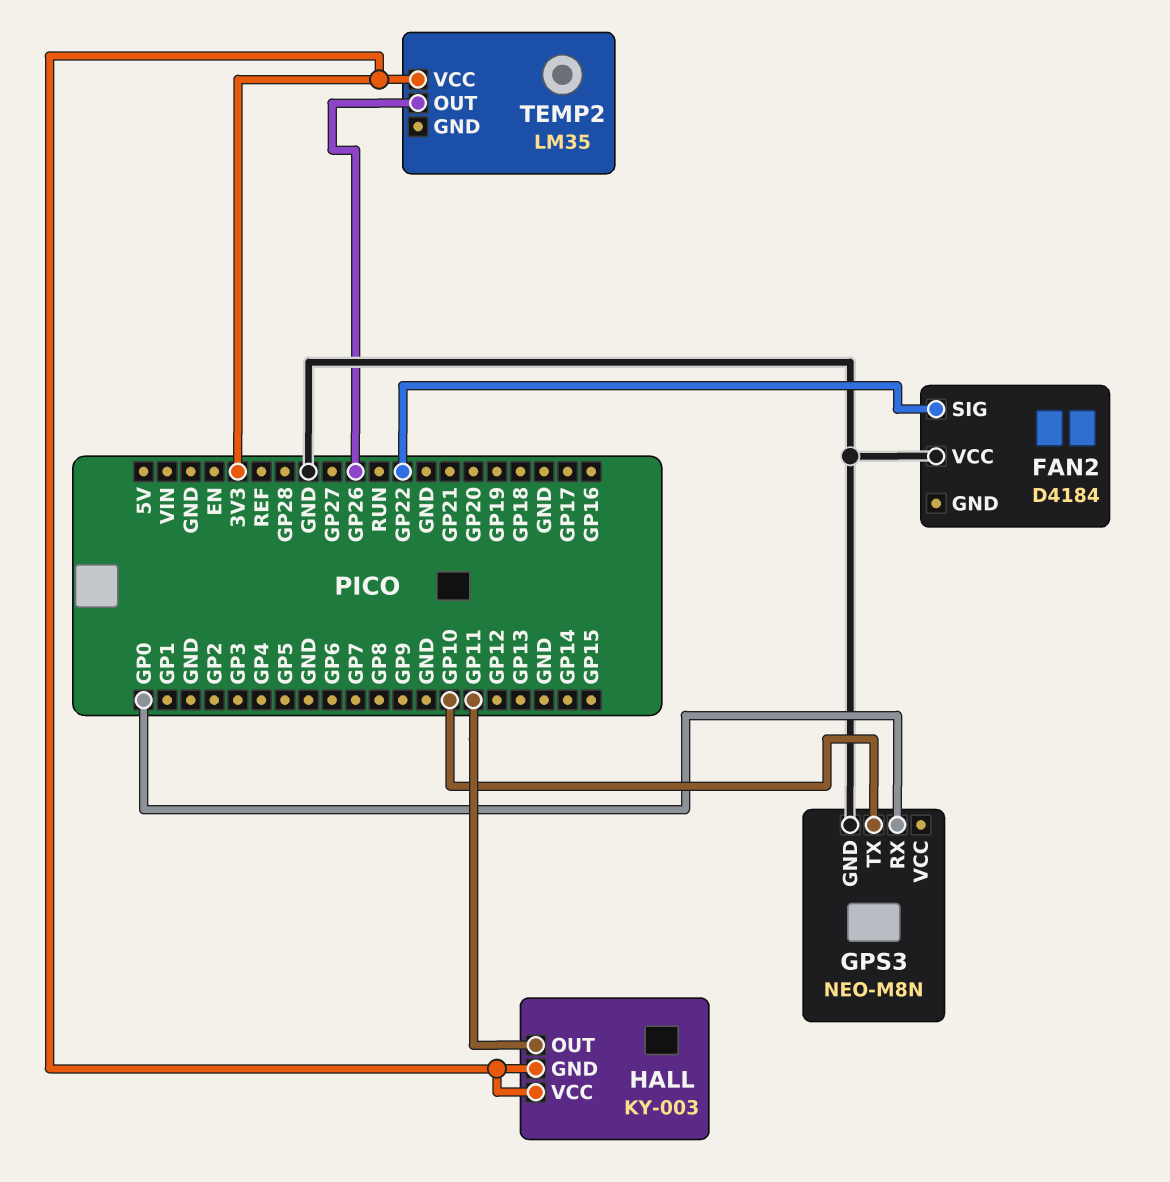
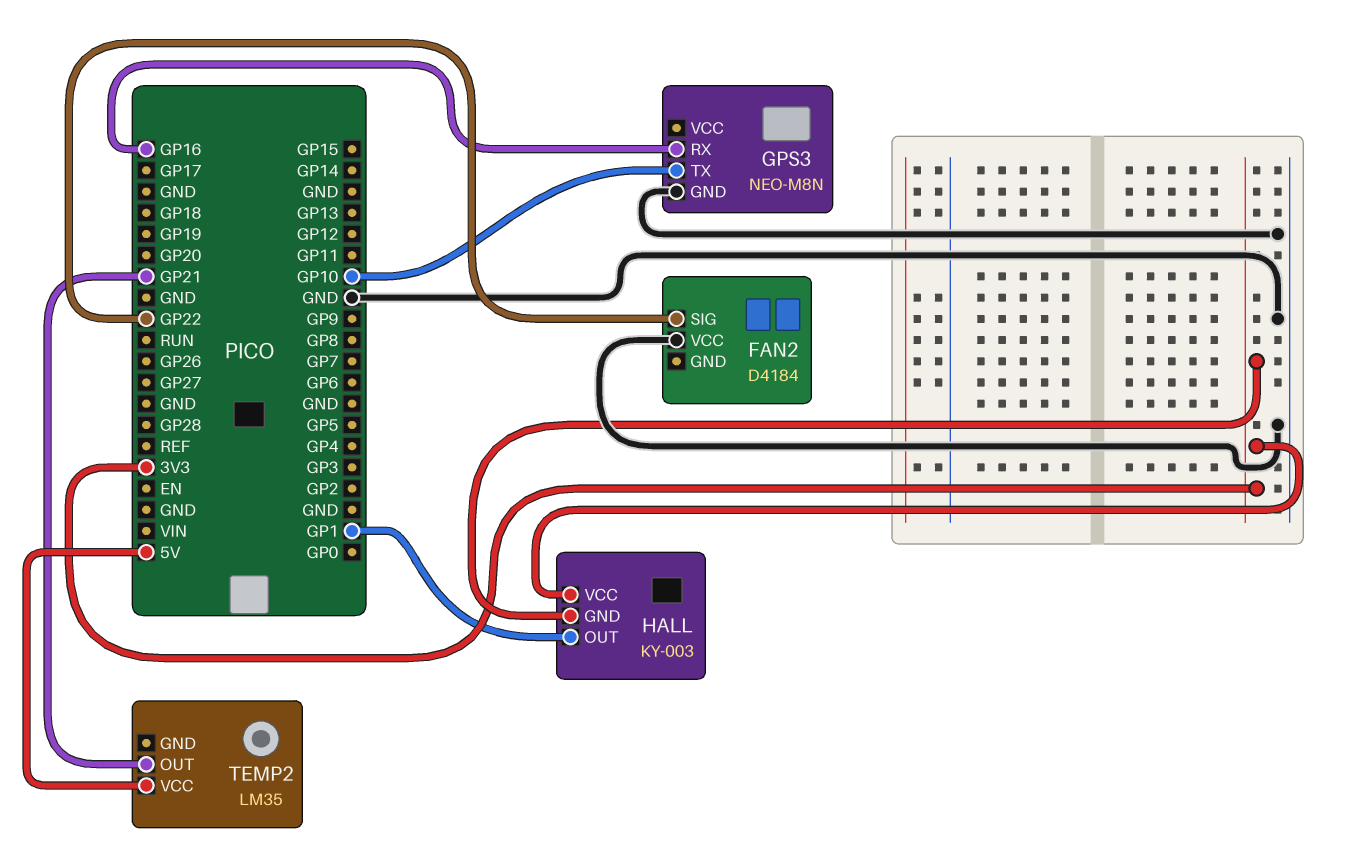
GPS3 pin RX: GP0 -> GP16
HALL pin OUT: GP11 -> GP1
TEMP2 pin OUT: GP26 -> GP21
TEMP2 pin VCC: 3V3 -> 5V

